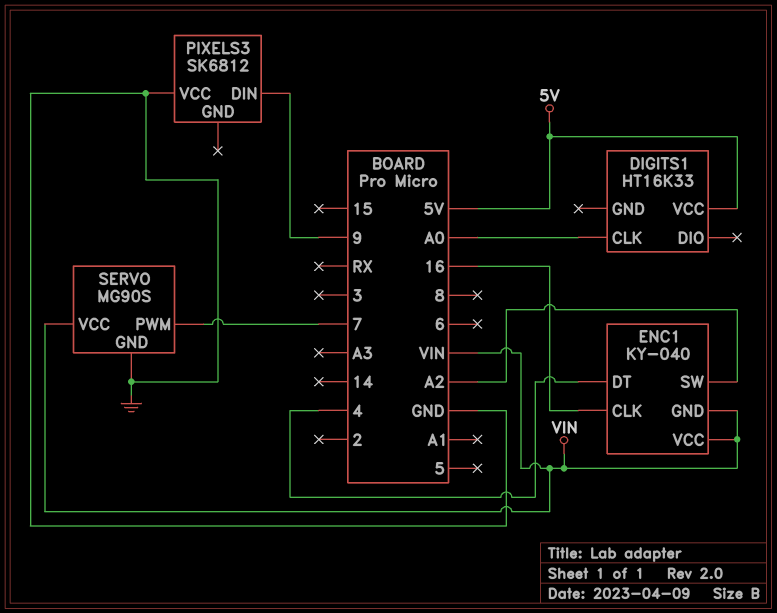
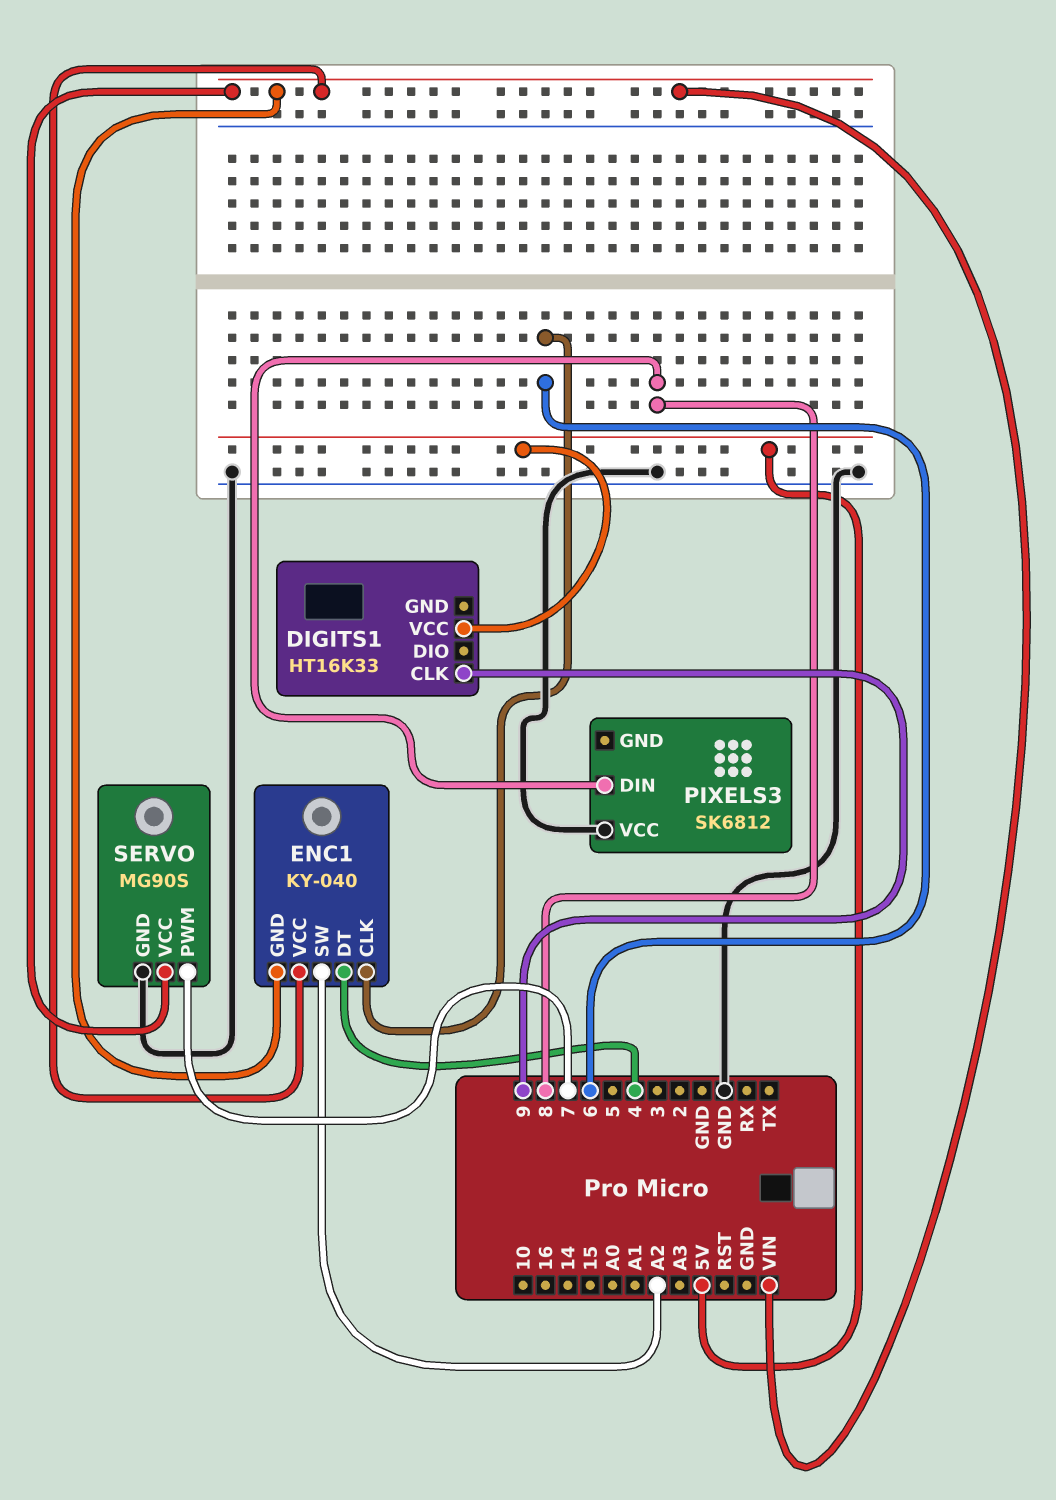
DIGITS1 pin CLK: A0 -> 9
ENC1 pin CLK: 16 -> 6
PIXELS3 pin DIN: 9 -> 8

